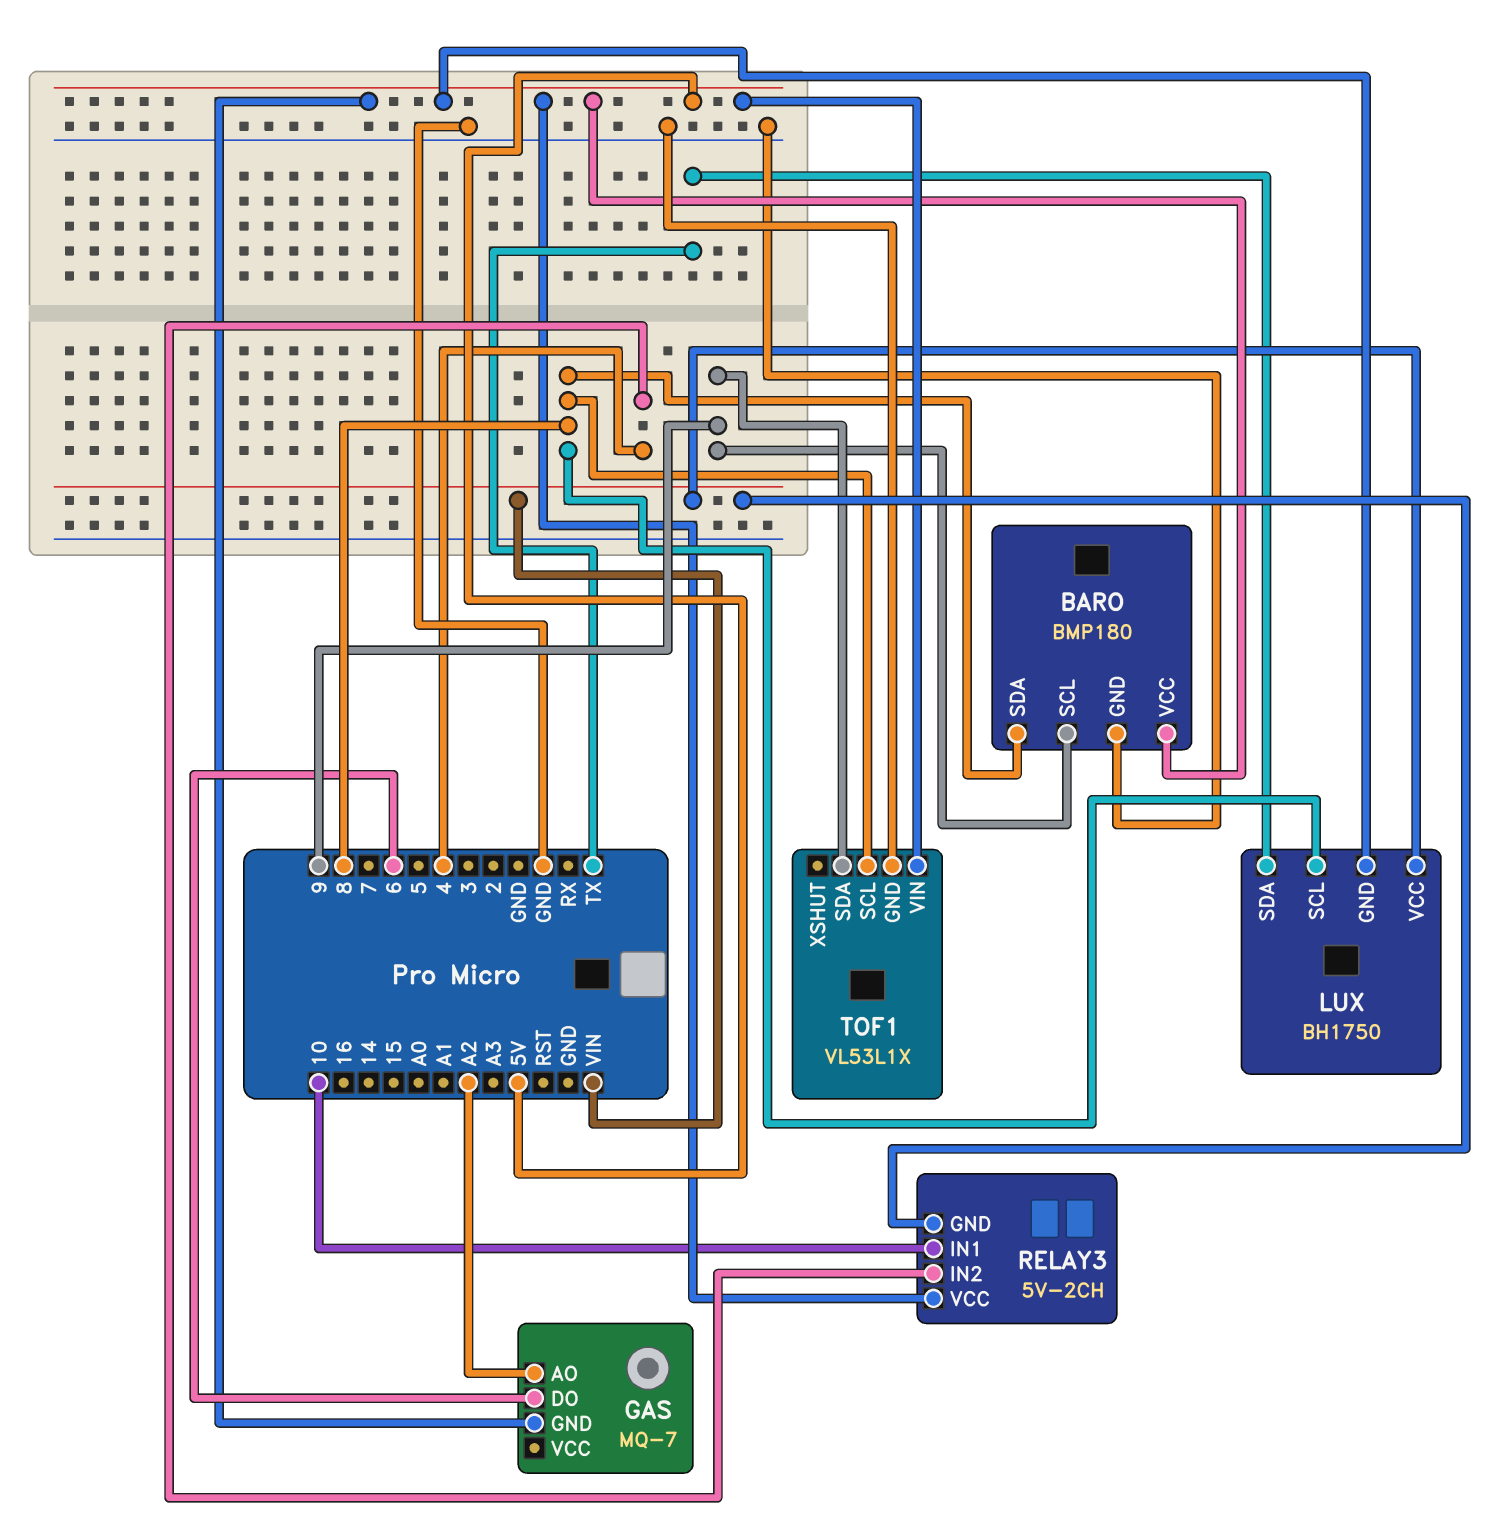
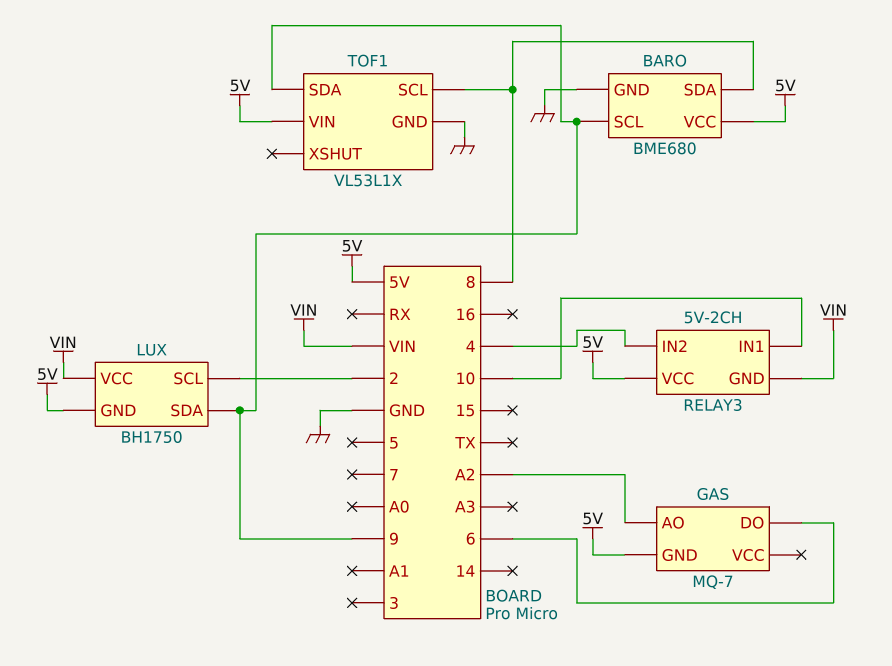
BARO: BMP180 -> BME680
LUX pin SCL: 8 -> 2
LUX pin SDA: TX -> 9

